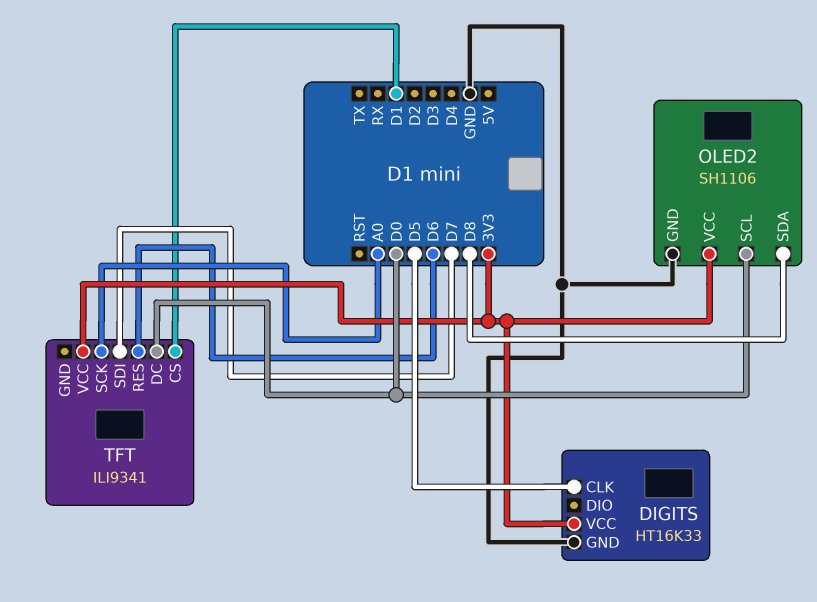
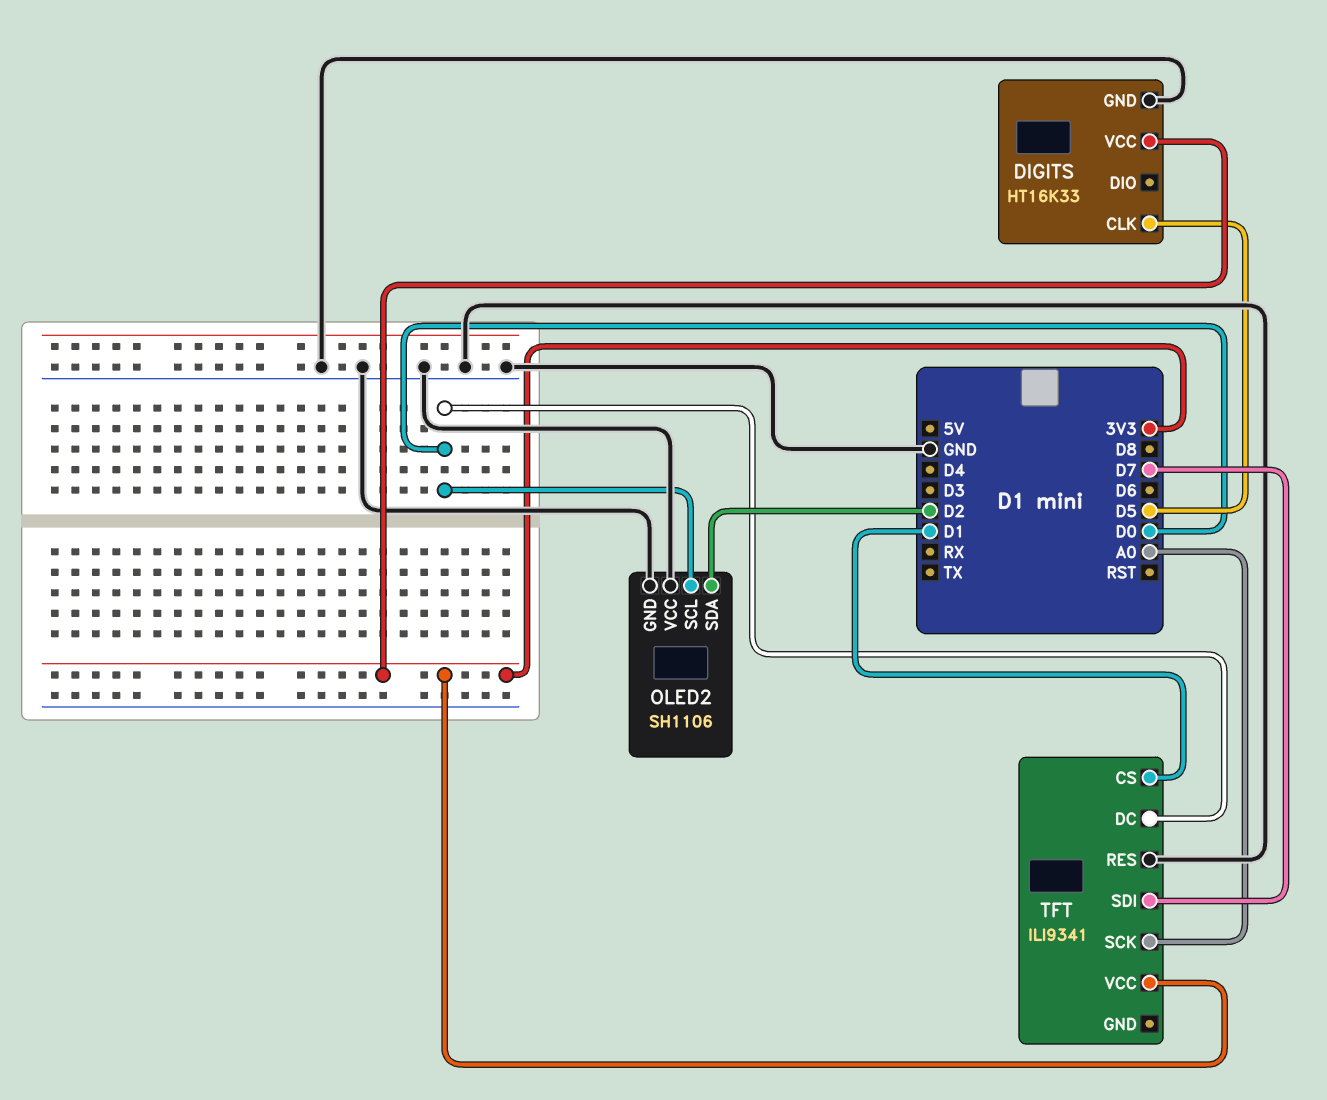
OLED2 pin SDA: D8 -> D2
OLED2 pin VCC: 3V3 -> GND
TFT pin RES: D6 -> GND

